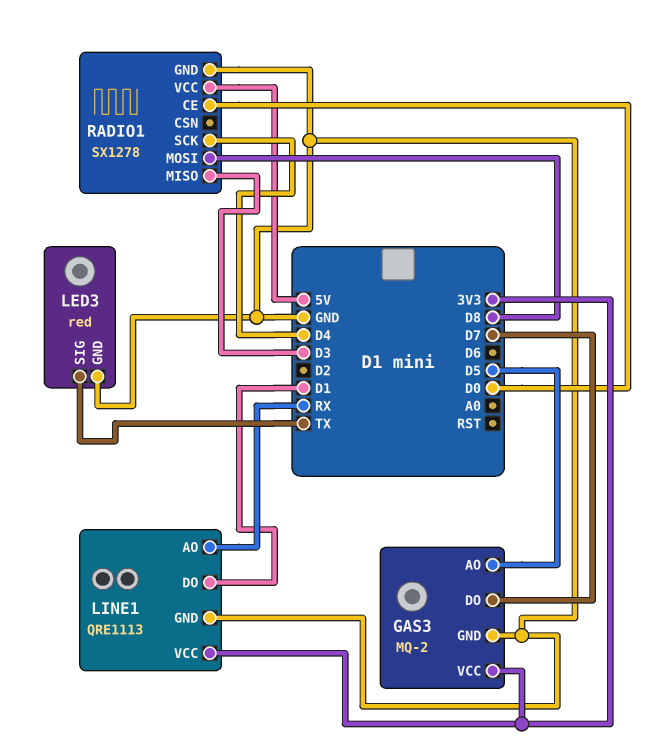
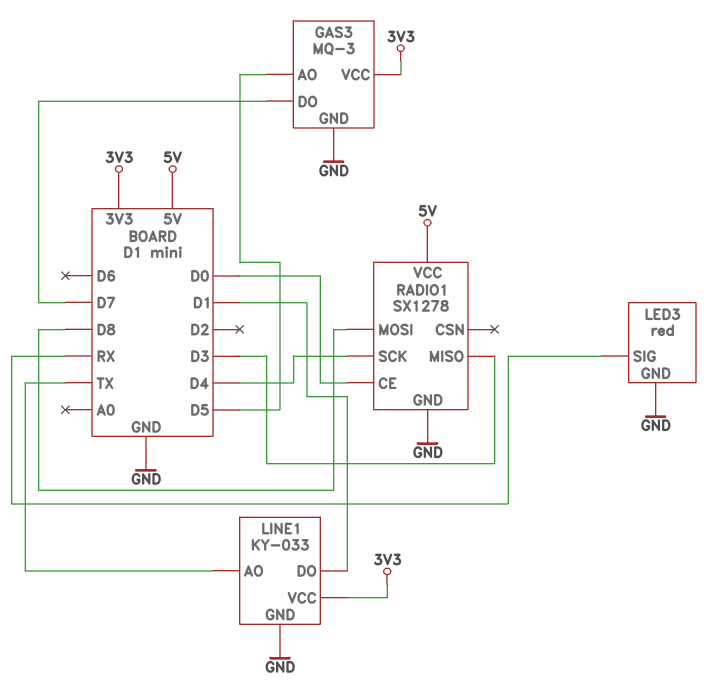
GAS3: MQ-2 -> MQ-3
LED3 pin SIG: TX -> RX
LINE1: QRE1113 -> KY-033
LINE1 pin AO: RX -> TX

